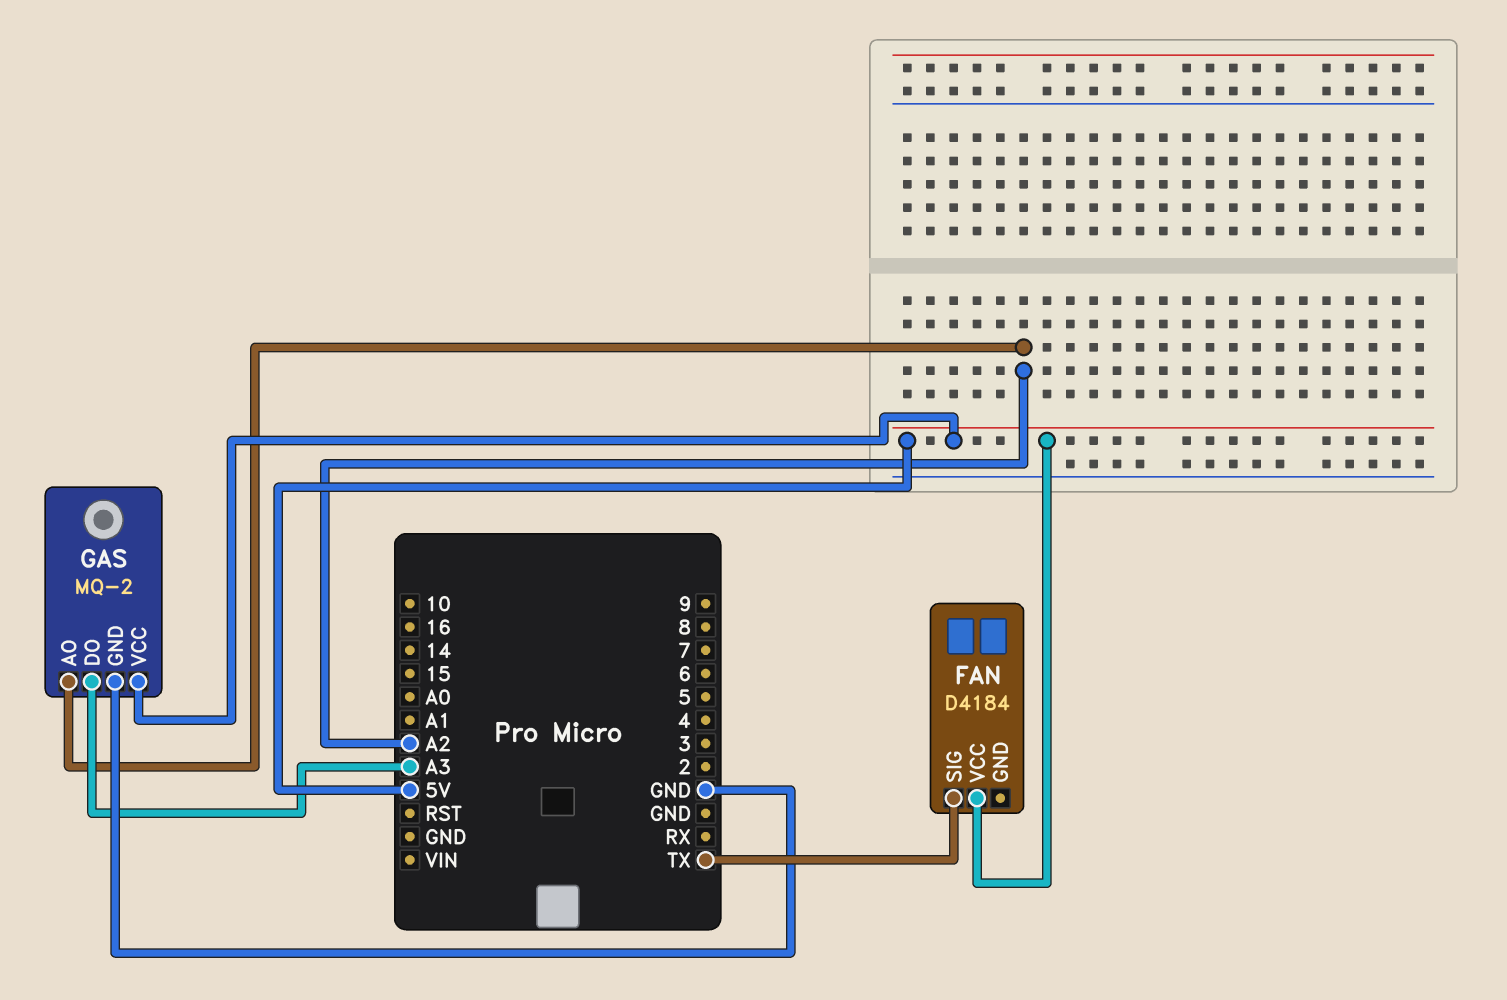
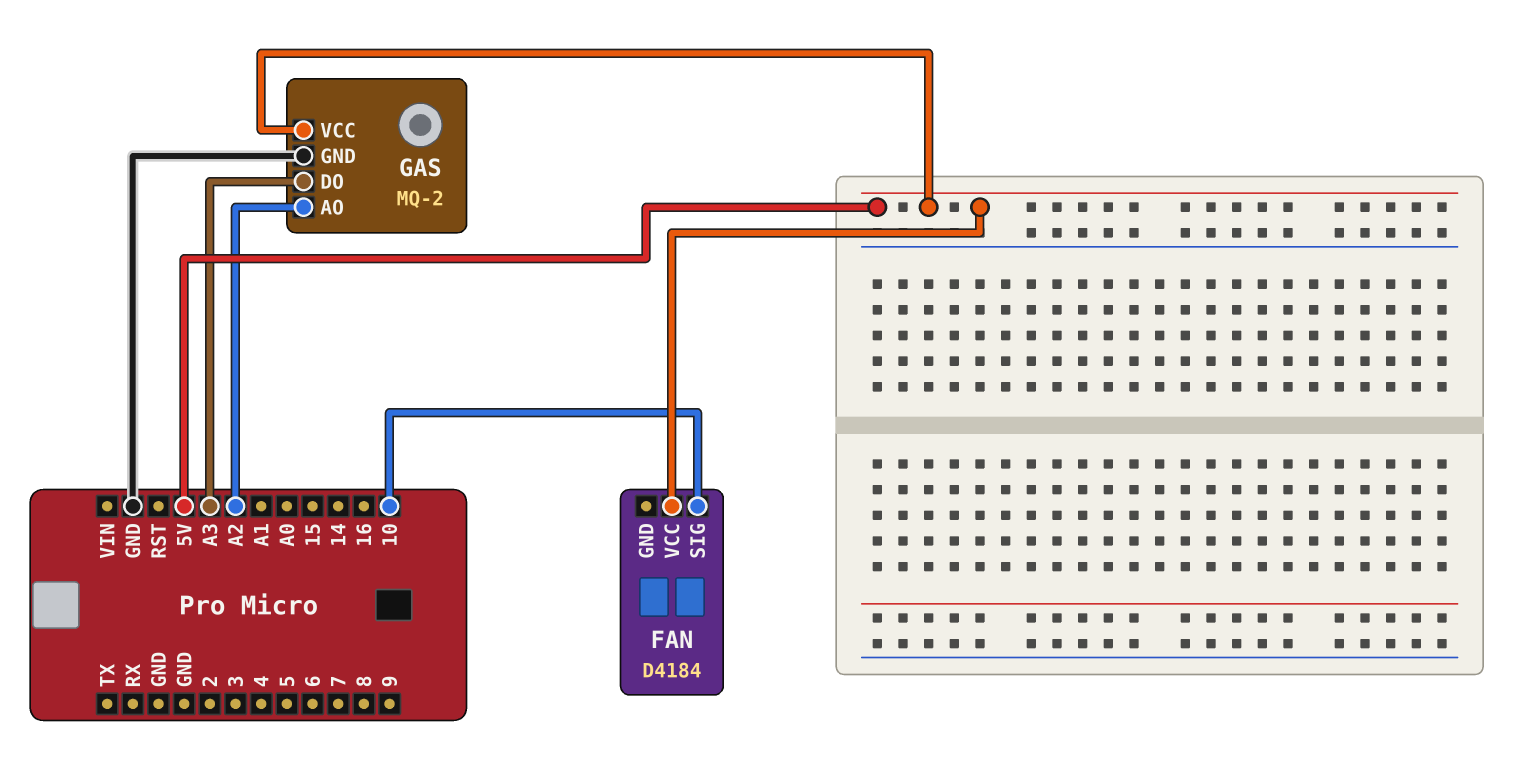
FAN pin SIG: TX -> 10

